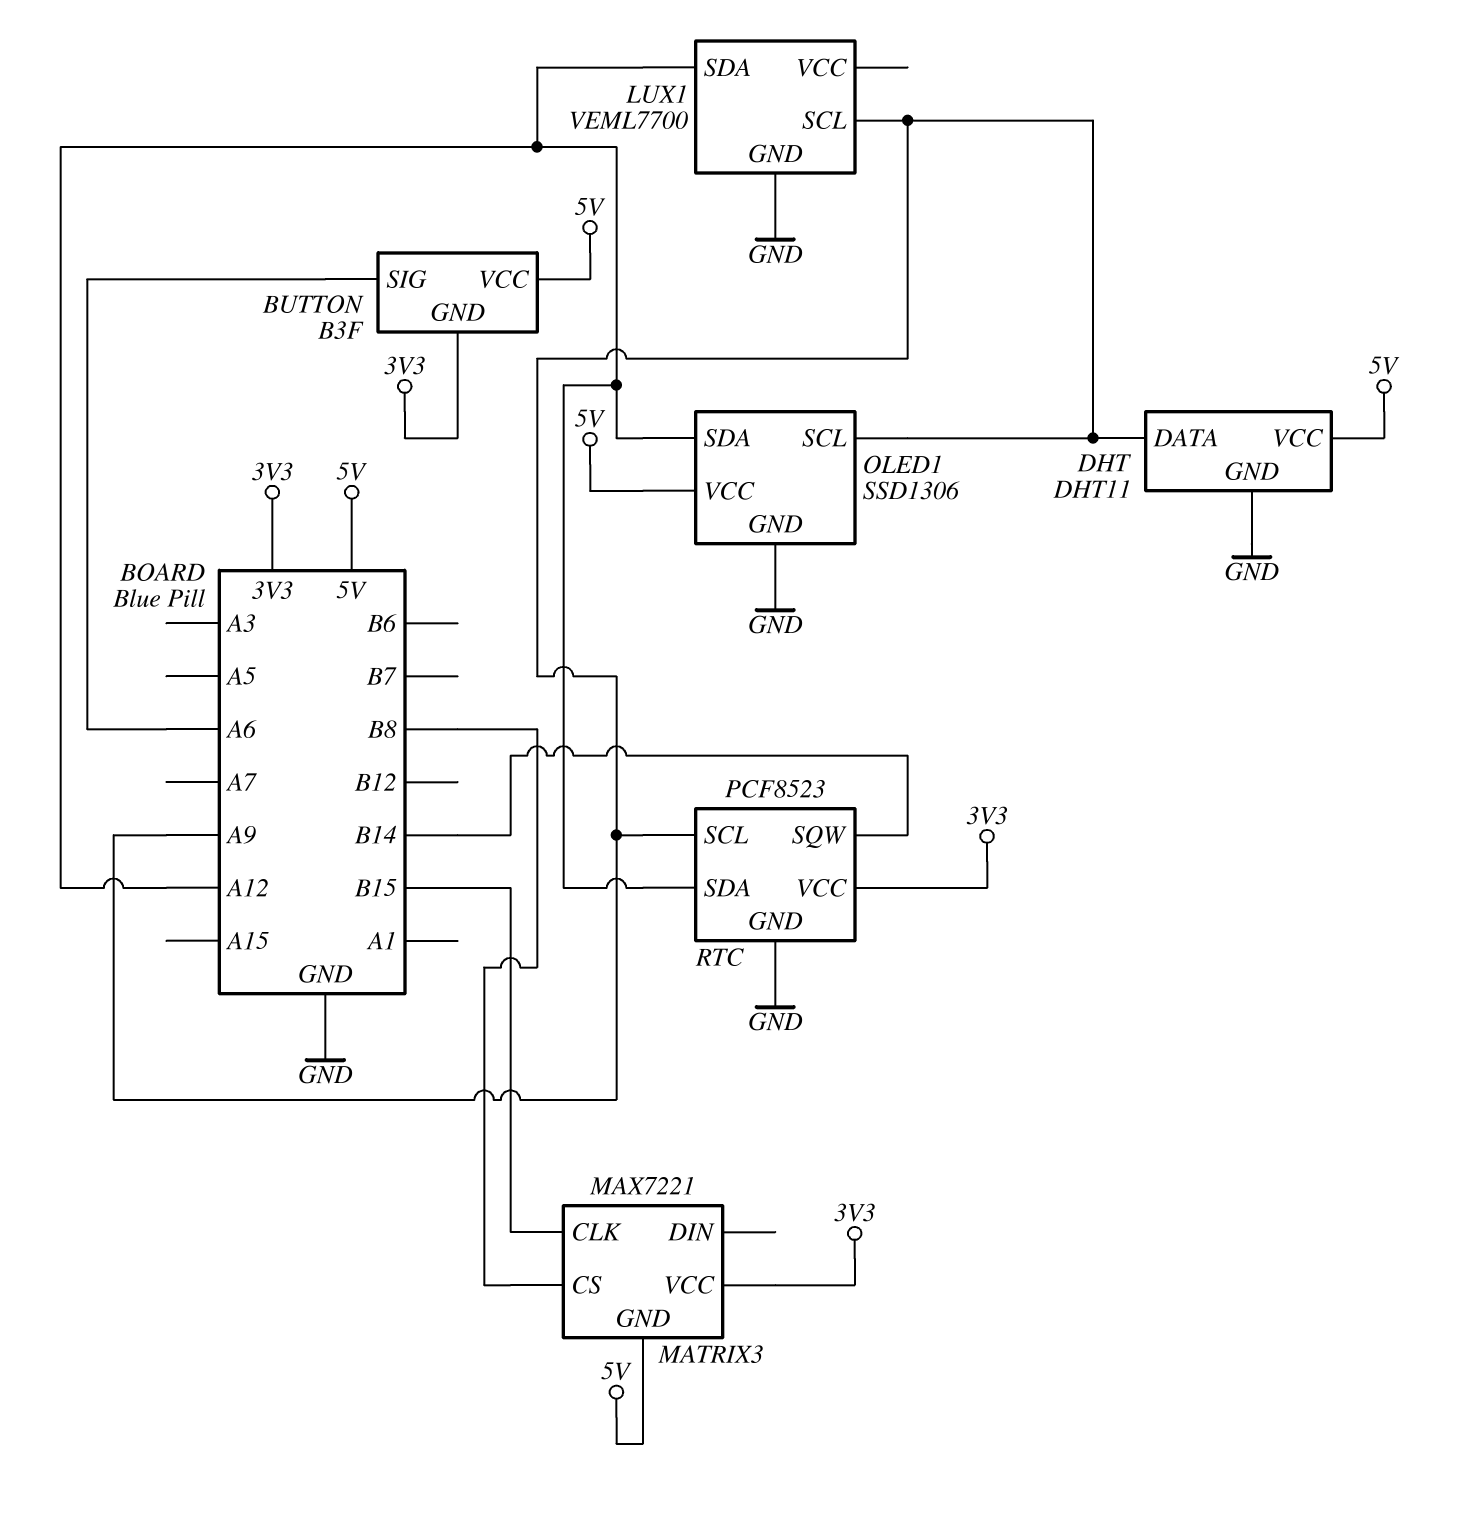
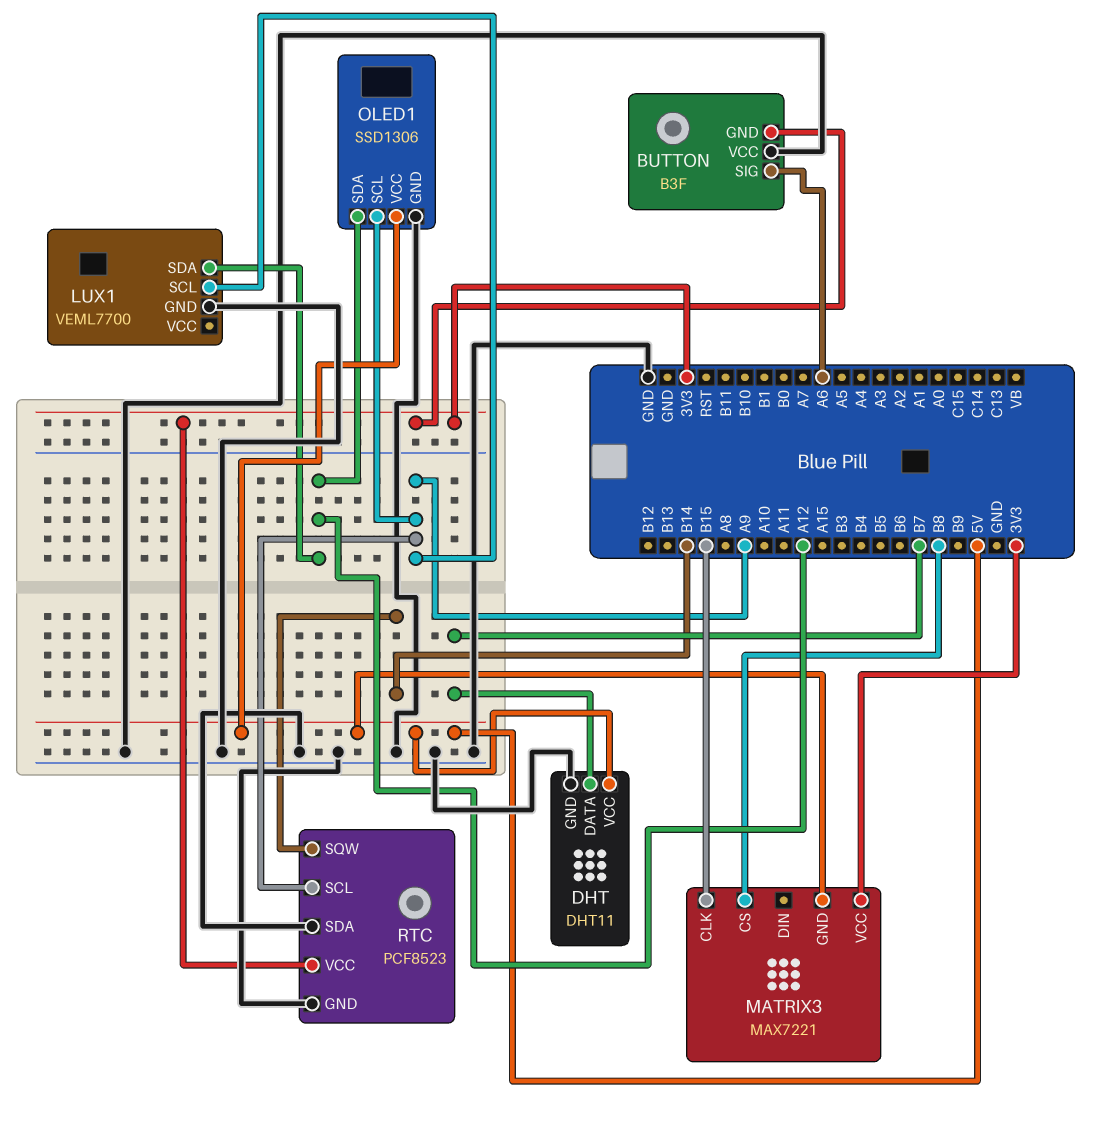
BUTTON pin VCC: 5V -> GND
DHT pin DATA: A9 -> B7
RTC pin SDA: A12 -> GND

